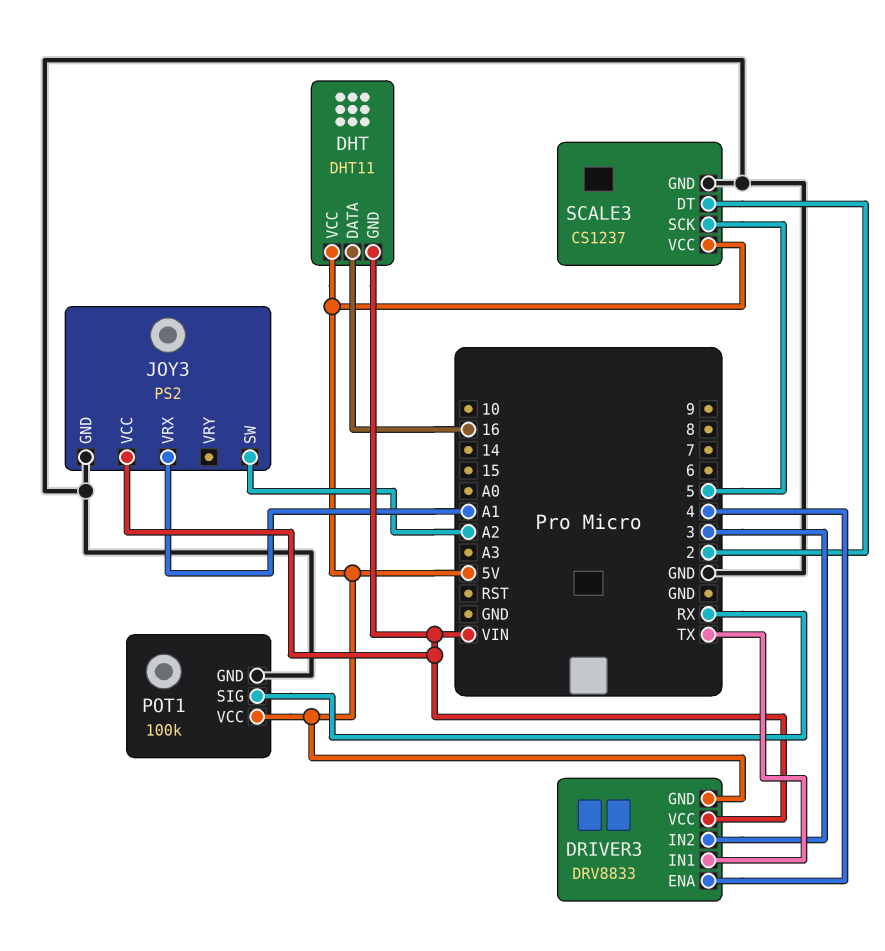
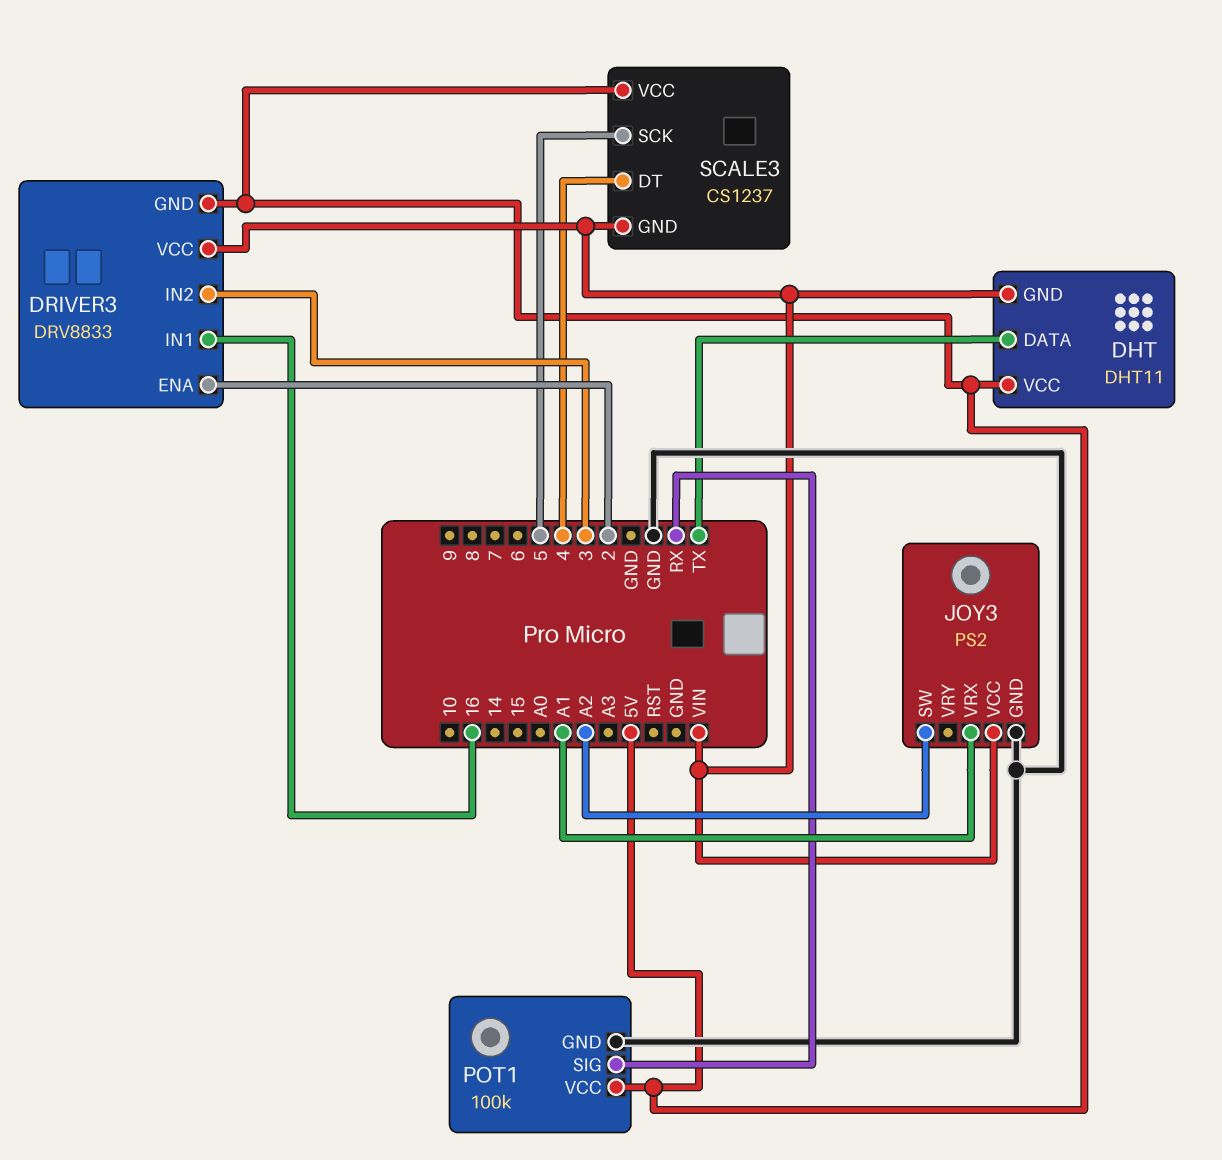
DHT pin DATA: 16 -> TX
DRIVER3 pin ENA: 4 -> 2
DRIVER3 pin IN1: TX -> 16
SCALE3 pin DT: 2 -> 4
SCALE3 pin GND: GND -> VIN

